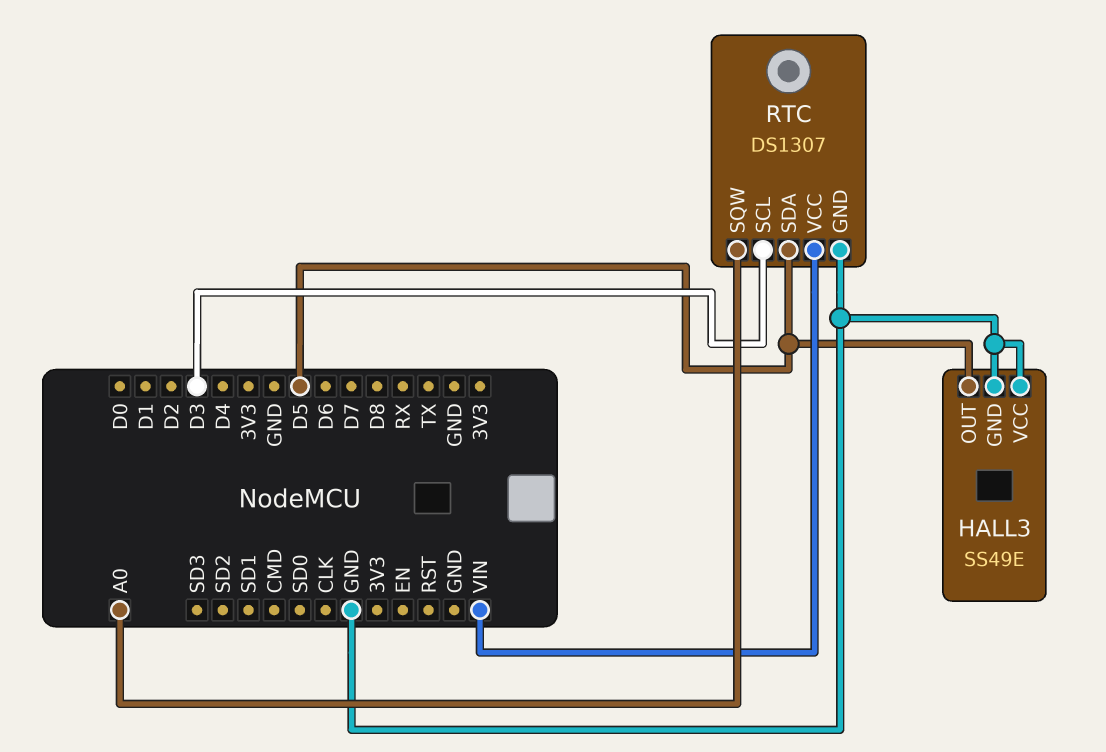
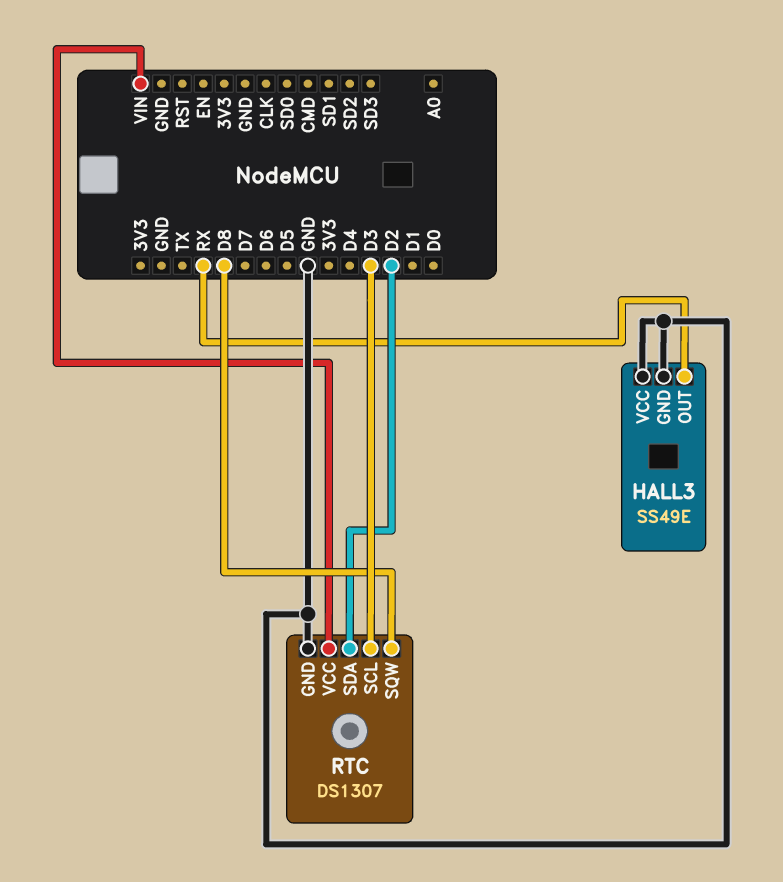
HALL3 pin OUT: D5 -> RX
RTC pin SDA: D5 -> D2
RTC pin SQW: A0 -> D8

